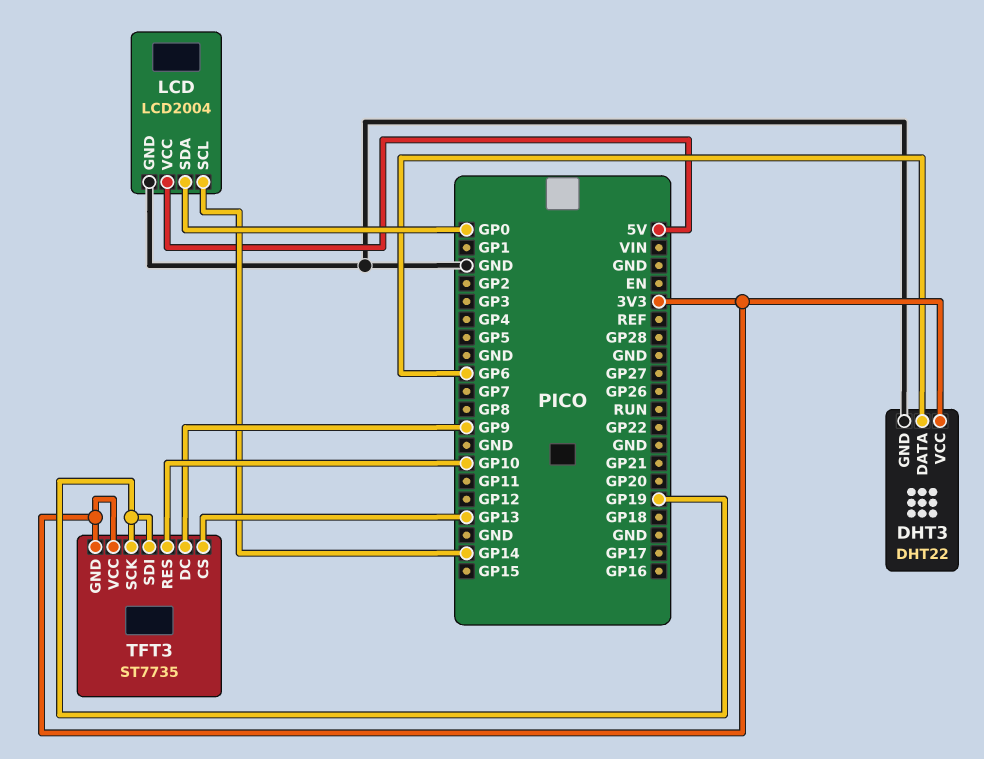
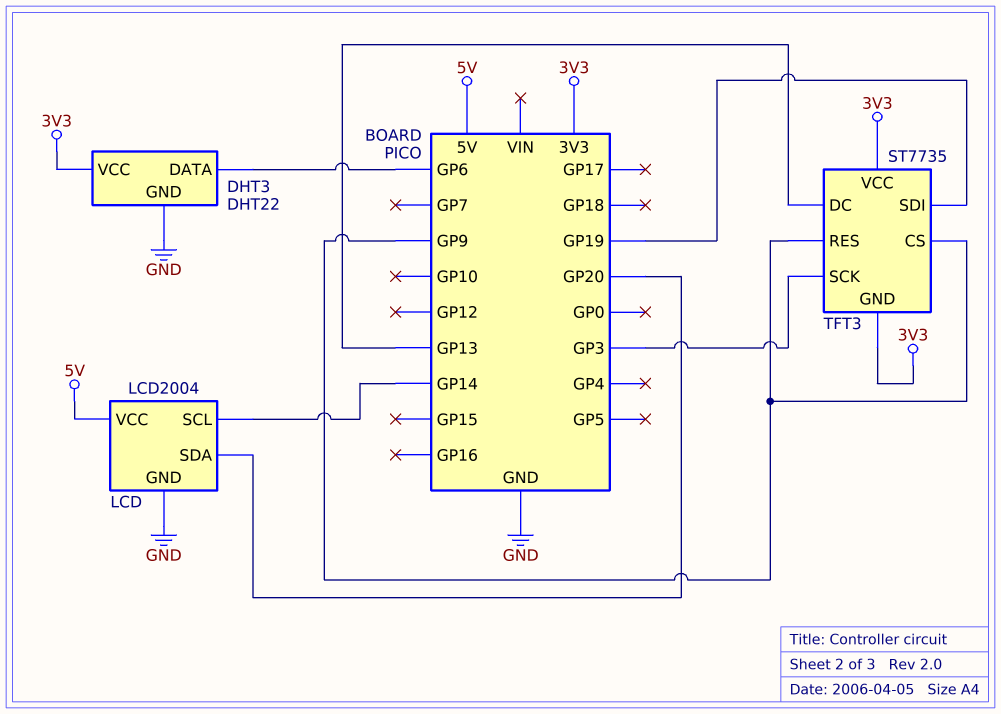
LCD pin SDA: GP0 -> GP20
TFT3 pin CS: GP13 -> GP9
TFT3 pin DC: GP9 -> GP13
TFT3 pin RES: GP10 -> GP9
TFT3 pin SCK: GP19 -> GP3

